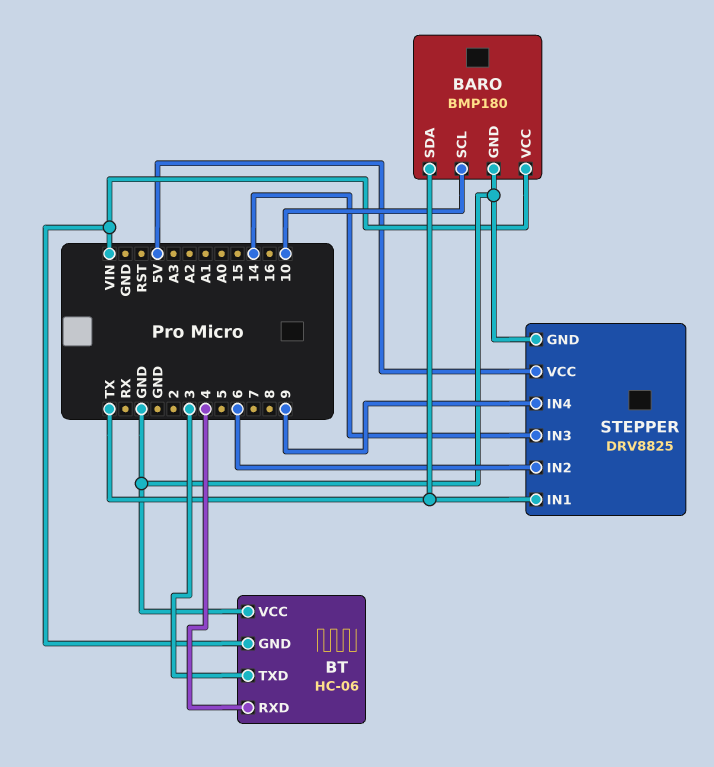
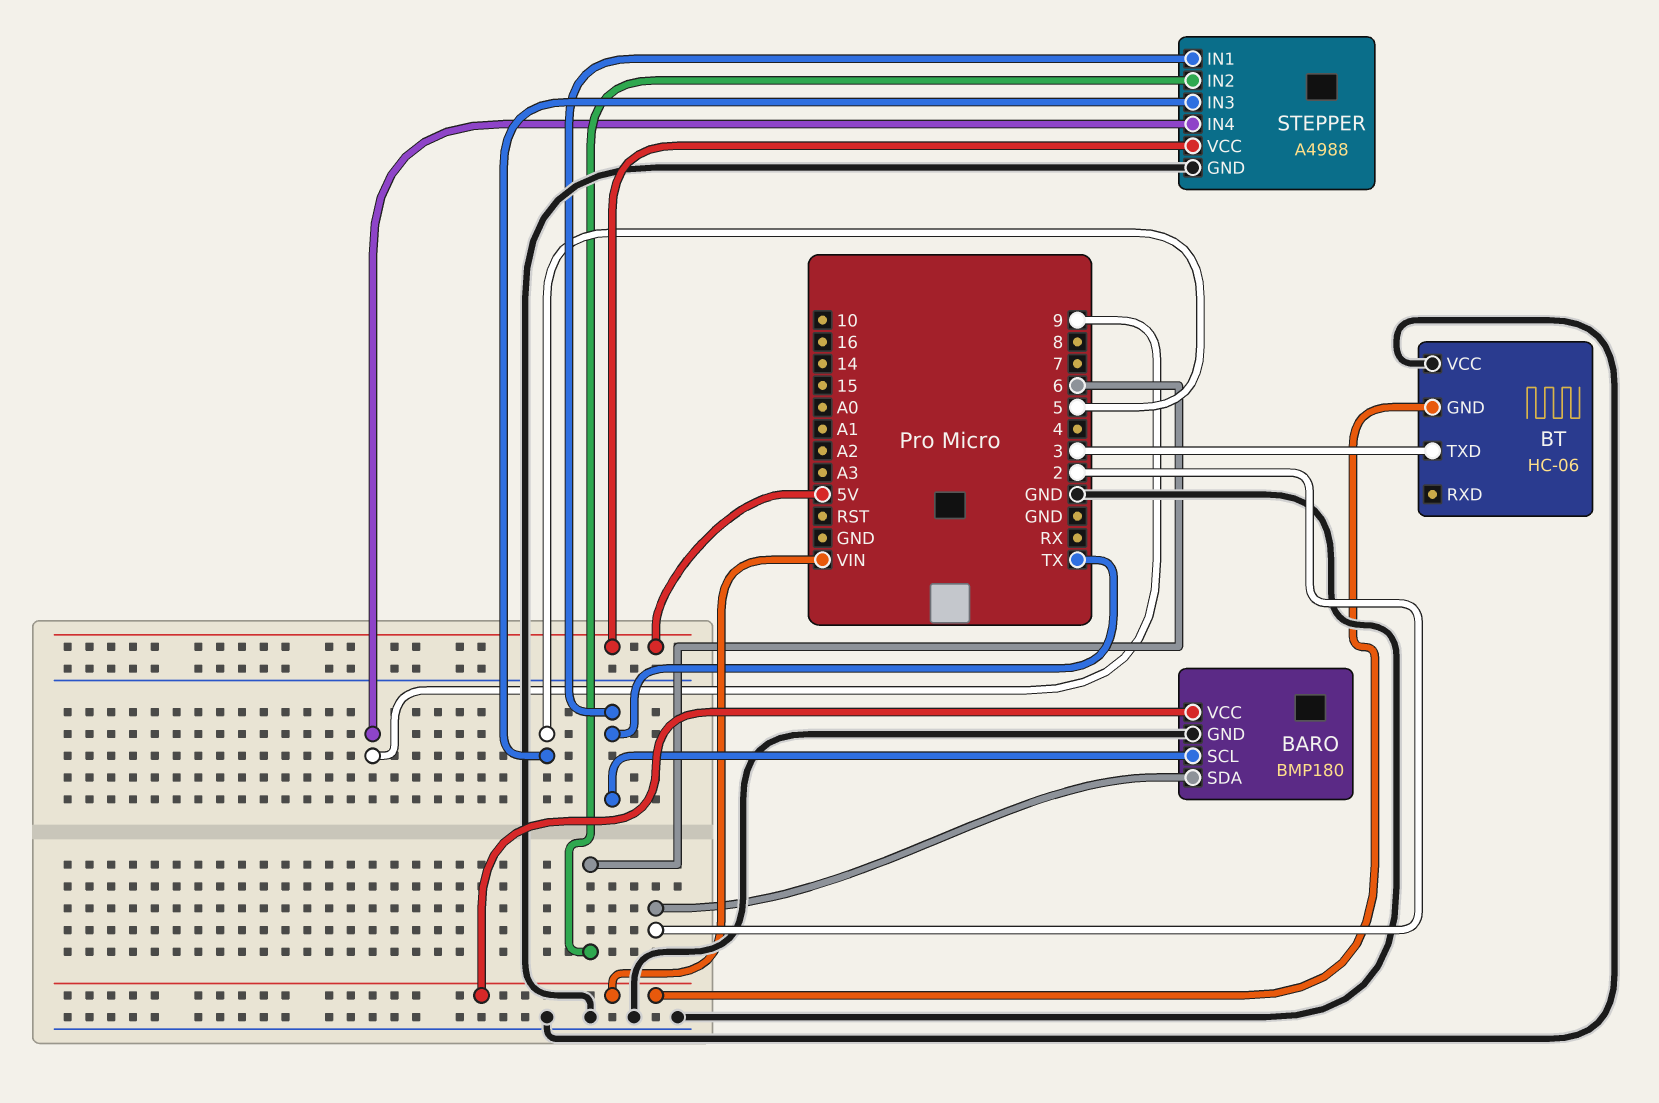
BARO pin SCL: 10 -> TX
BARO pin SDA: TX -> 2
BT pin RXD: 4 -> none
STEPPER: DRV8825 -> A4988
STEPPER pin IN3: 14 -> 5

